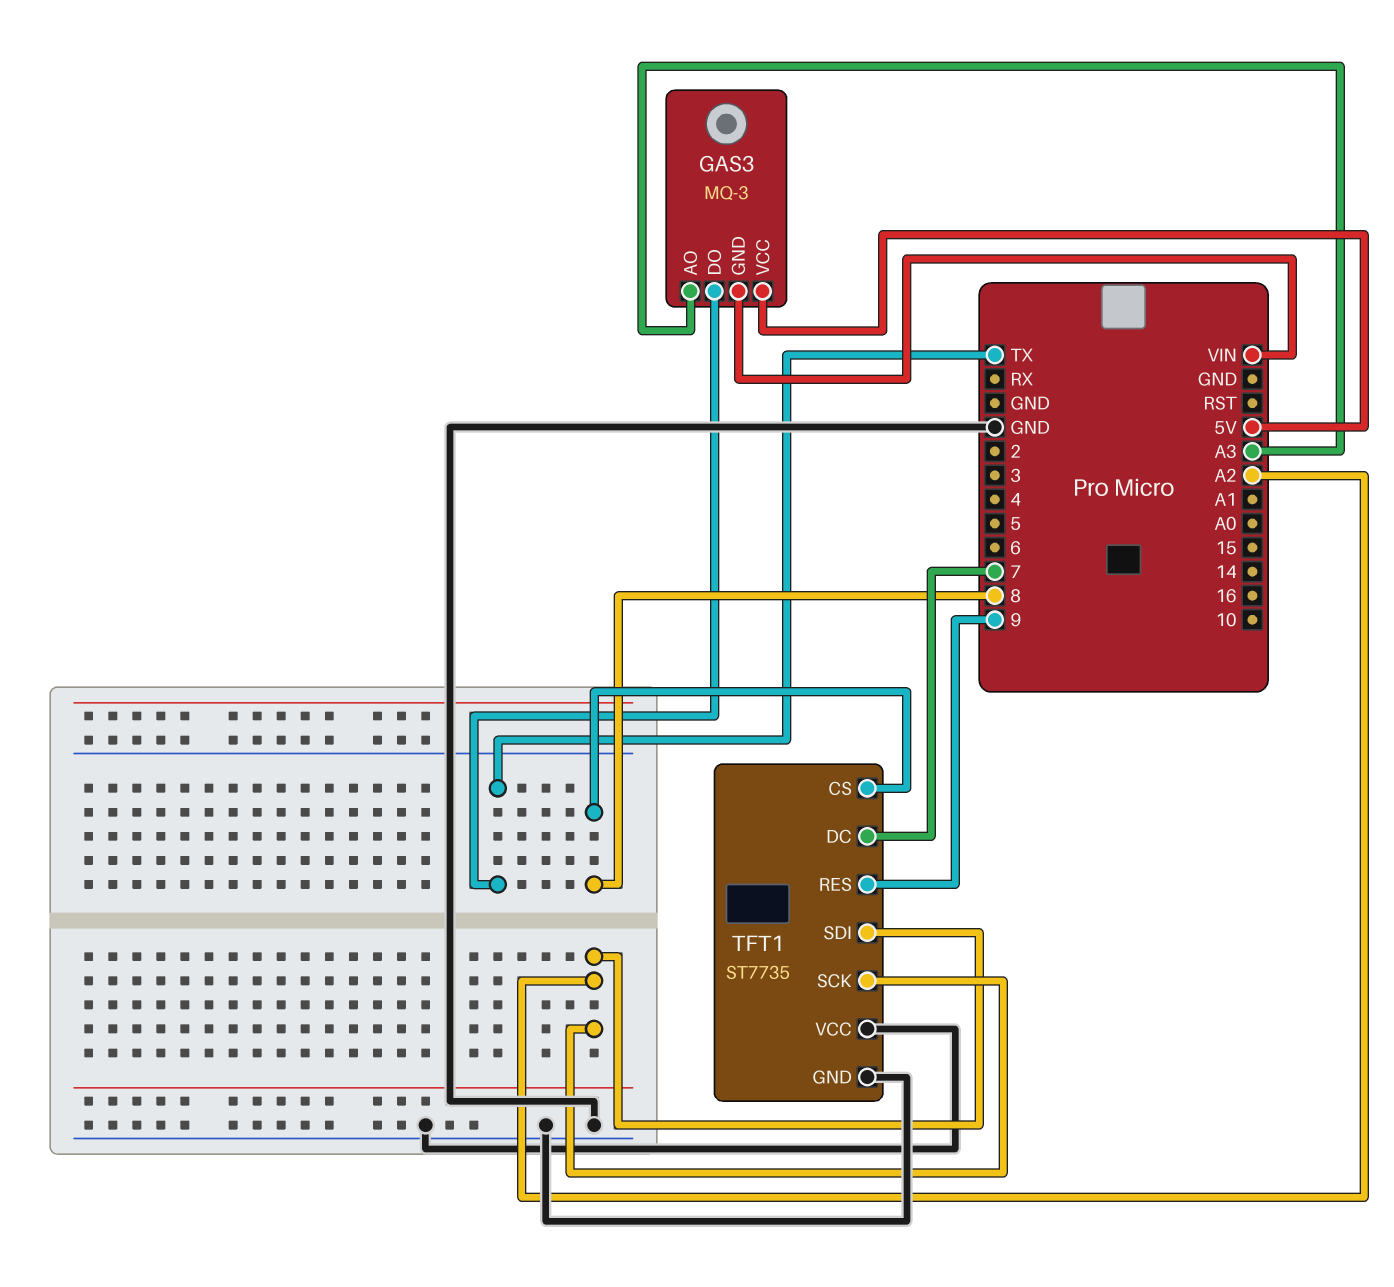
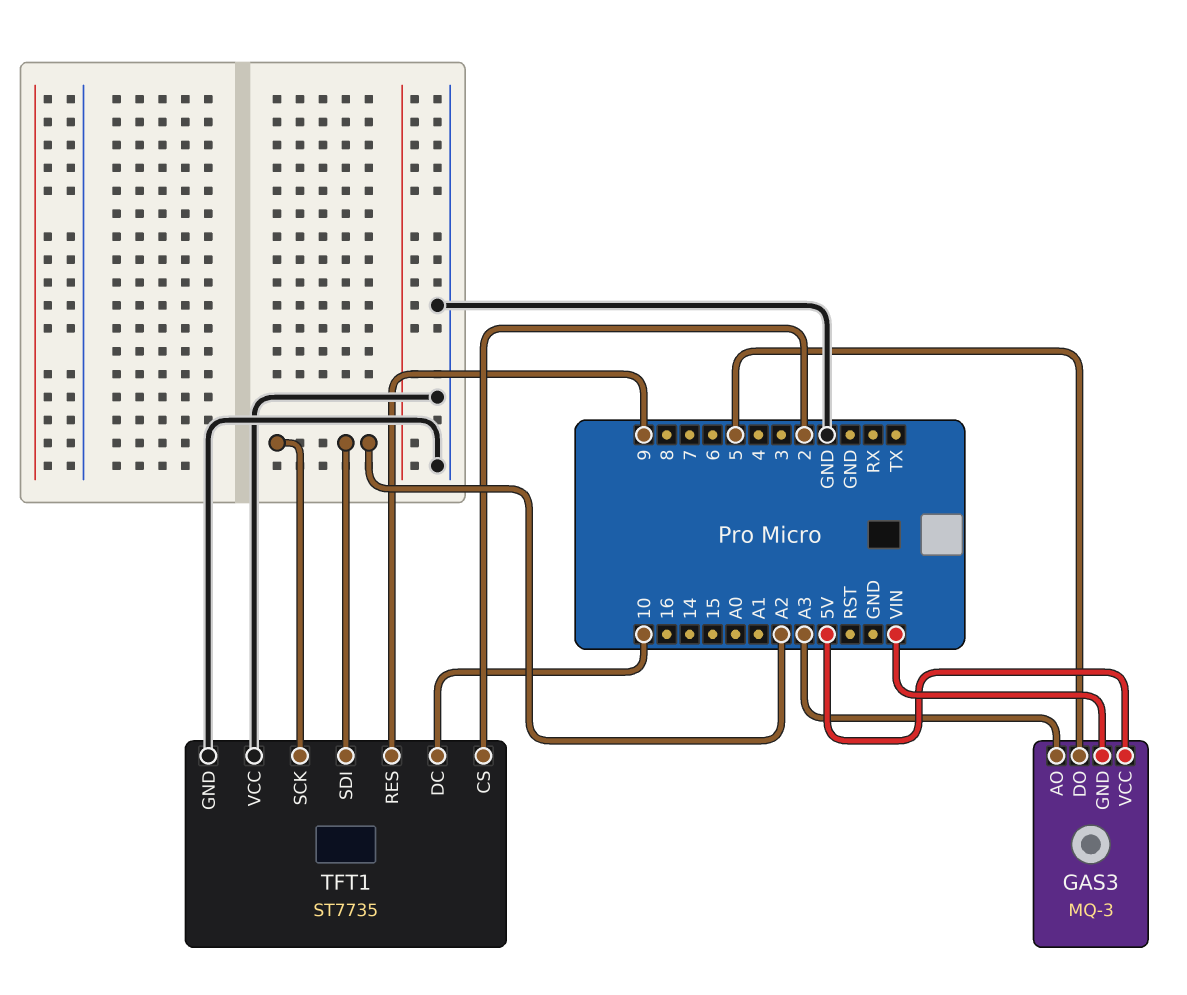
GAS3 pin DO: TX -> 5
TFT1 pin CS: 8 -> 2
TFT1 pin DC: 7 -> 10

